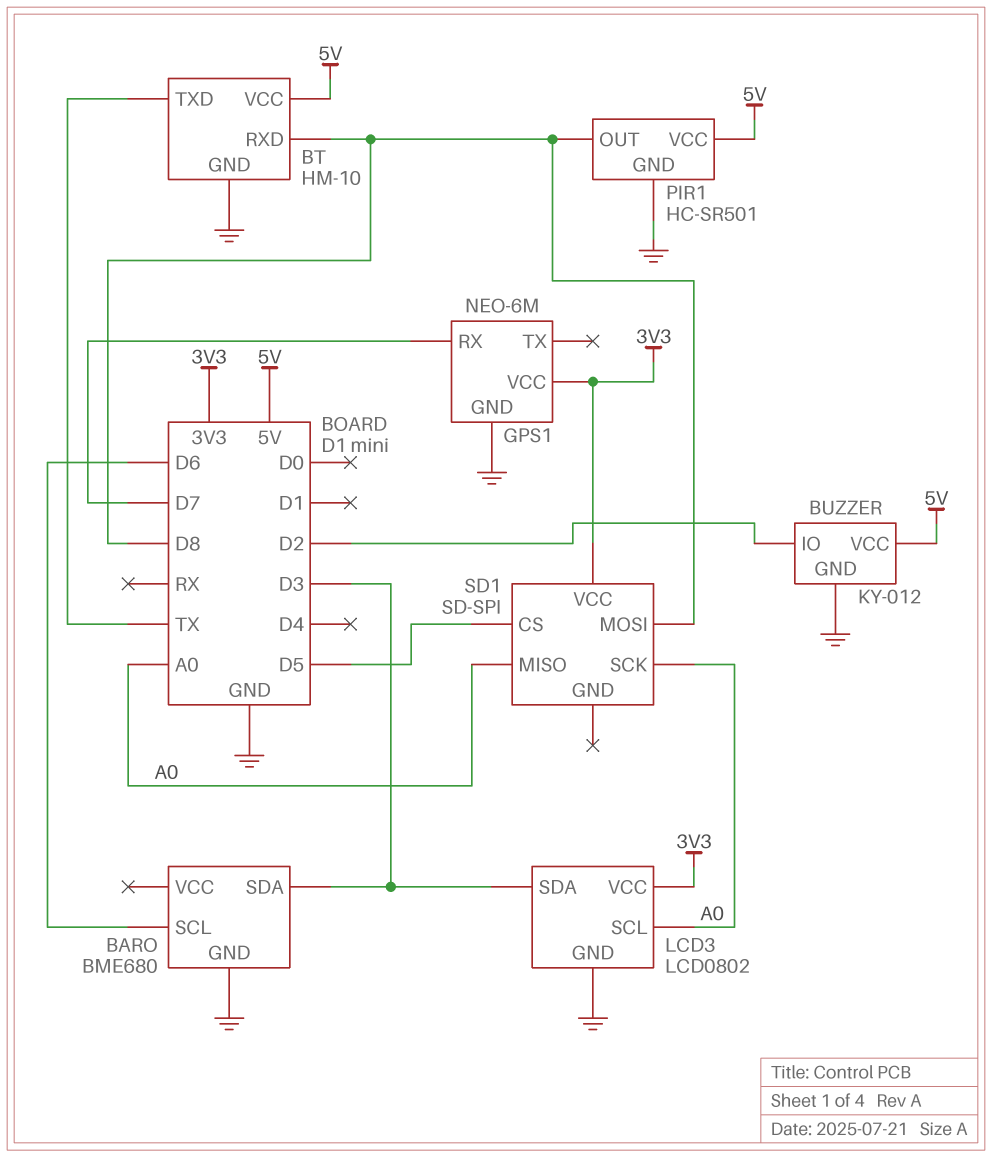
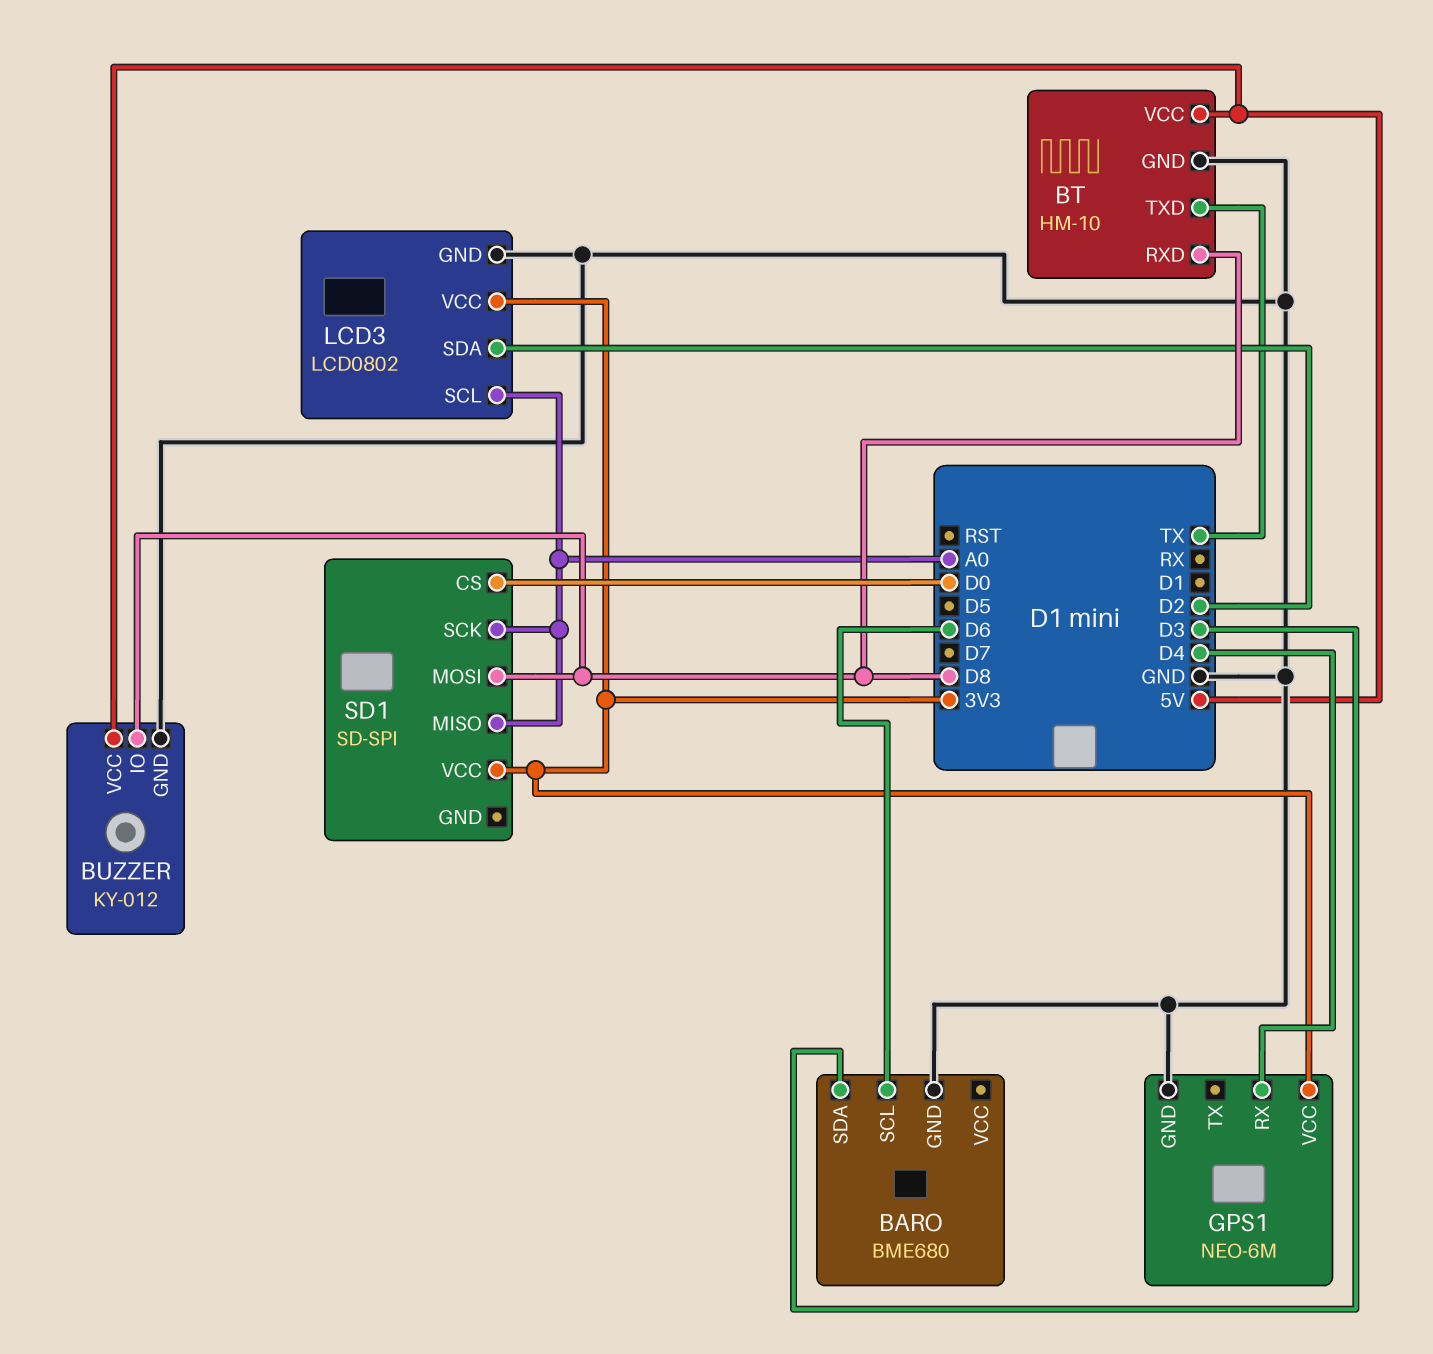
BUZZER pin IO: D2 -> D8
GPS1 pin RX: D7 -> D4
LCD3 pin SDA: D3 -> D2
PIR1: HC-SR501 -> none
PIR1 pin GND: GND -> none
PIR1 pin OUT: D8 -> none
PIR1 pin VCC: 5V -> none
SD1 pin CS: D5 -> D0

